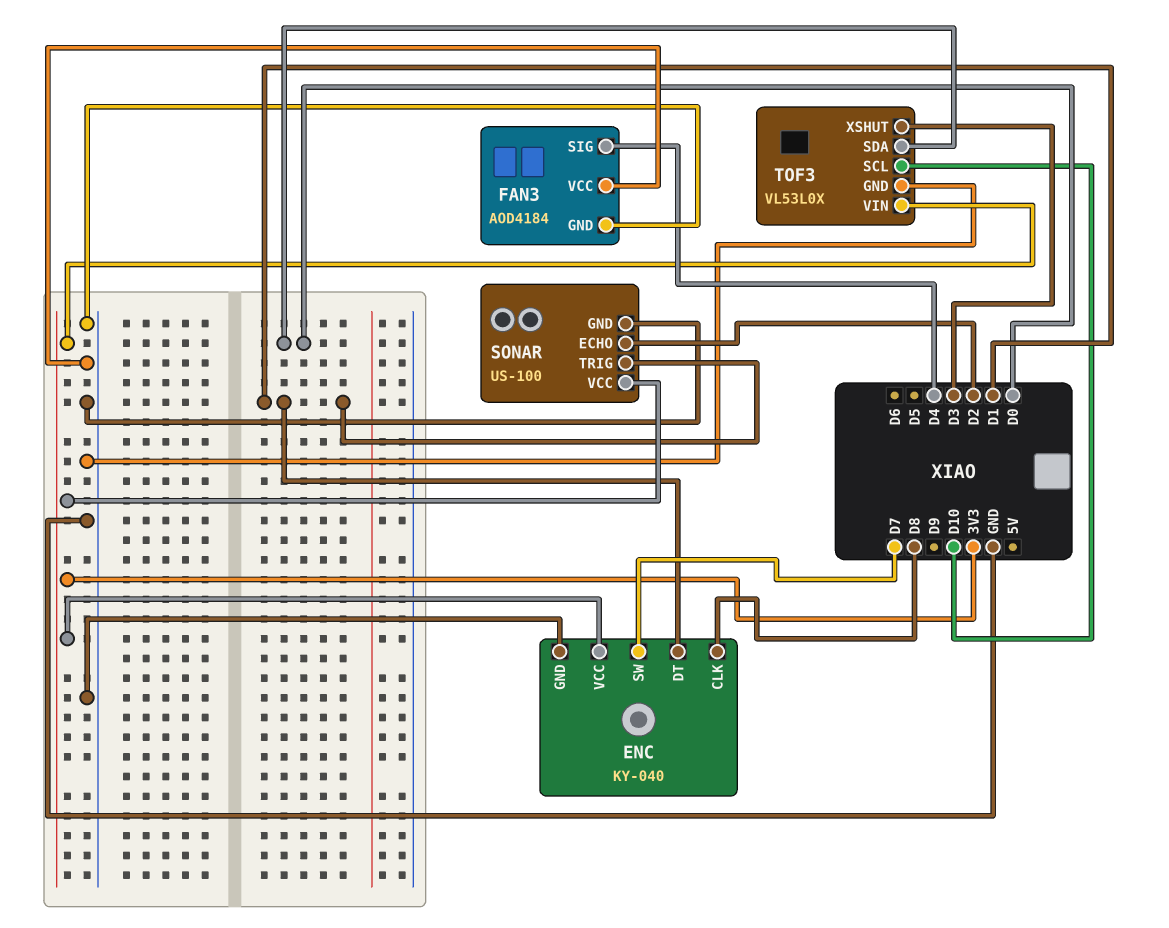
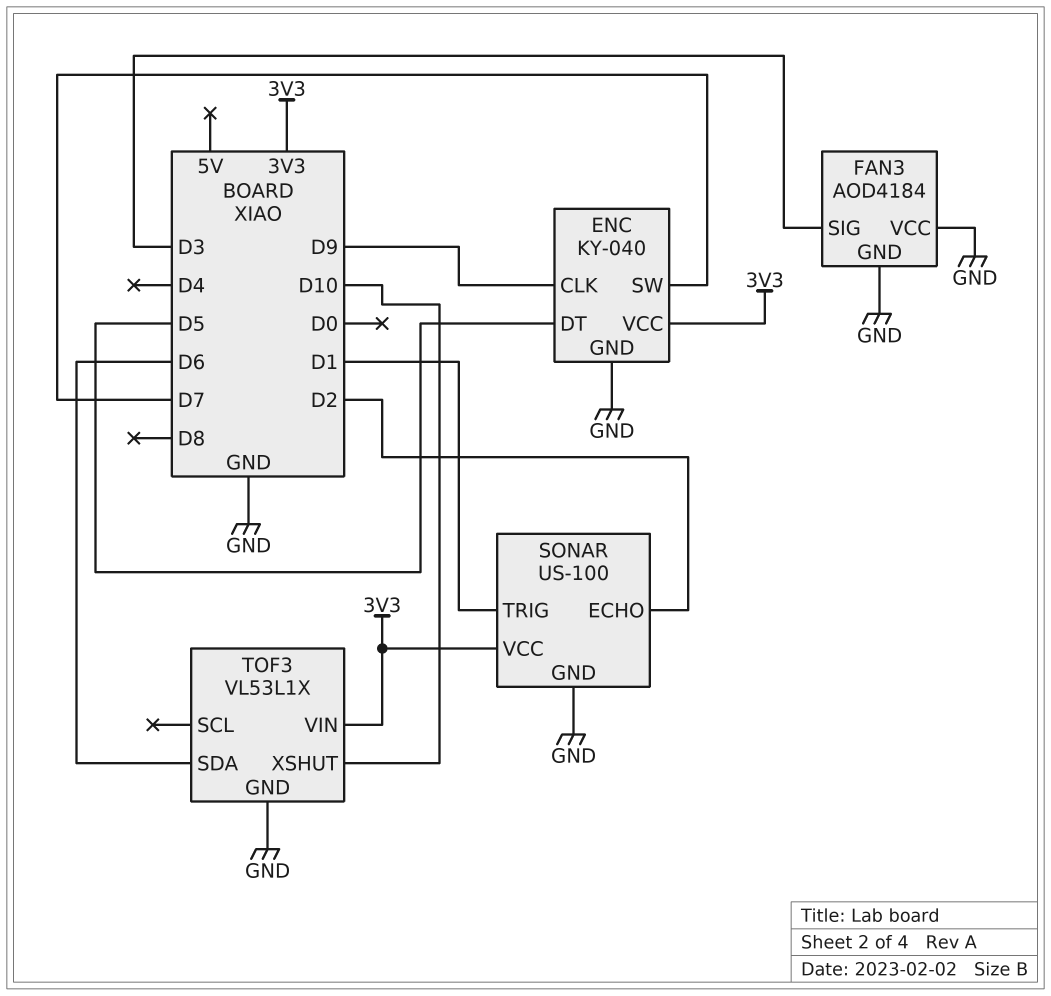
ENC pin CLK: D8 -> D9
ENC pin DT: D1 -> D5
FAN3 pin SIG: D4 -> D3
TOF3: VL53L0X -> VL53L1X
TOF3 pin SCL: D10 -> none
TOF3 pin SDA: D0 -> D6
TOF3 pin XSHUT: D3 -> D10

